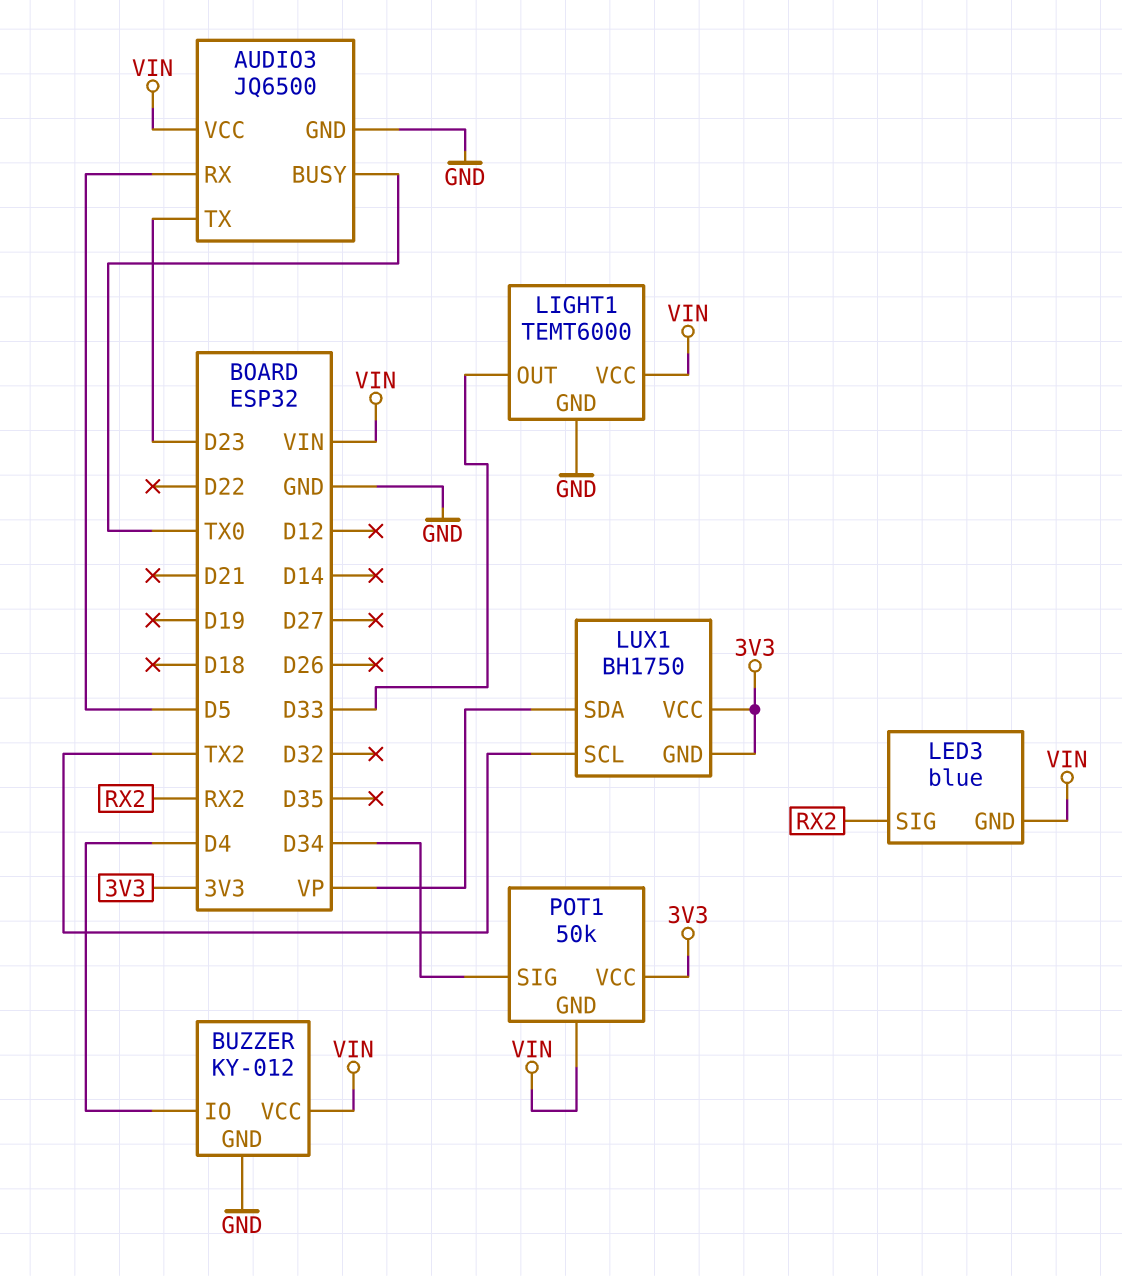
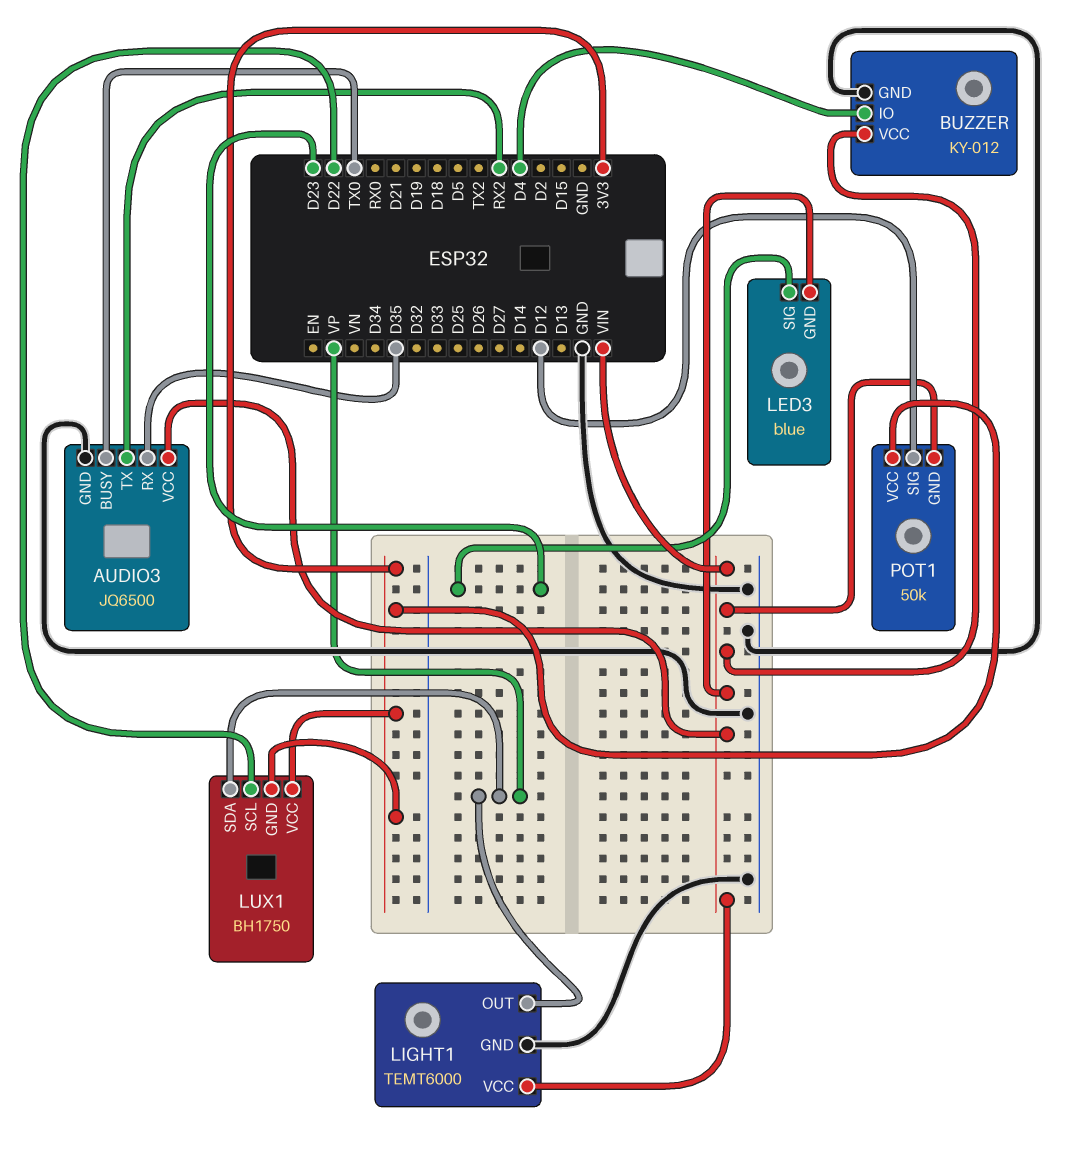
AUDIO3 pin RX: D5 -> D35
AUDIO3 pin TX: D23 -> RX2
LED3 pin SIG: RX2 -> D23
LIGHT1 pin OUT: D33 -> VP
LUX1 pin SCL: TX2 -> D22
POT1 pin SIG: D34 -> D12

